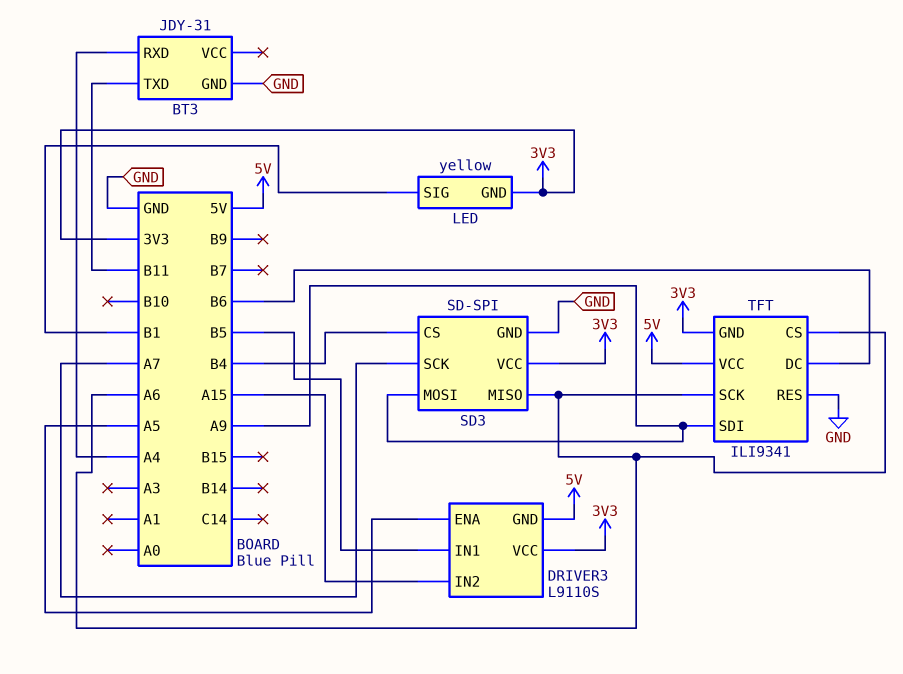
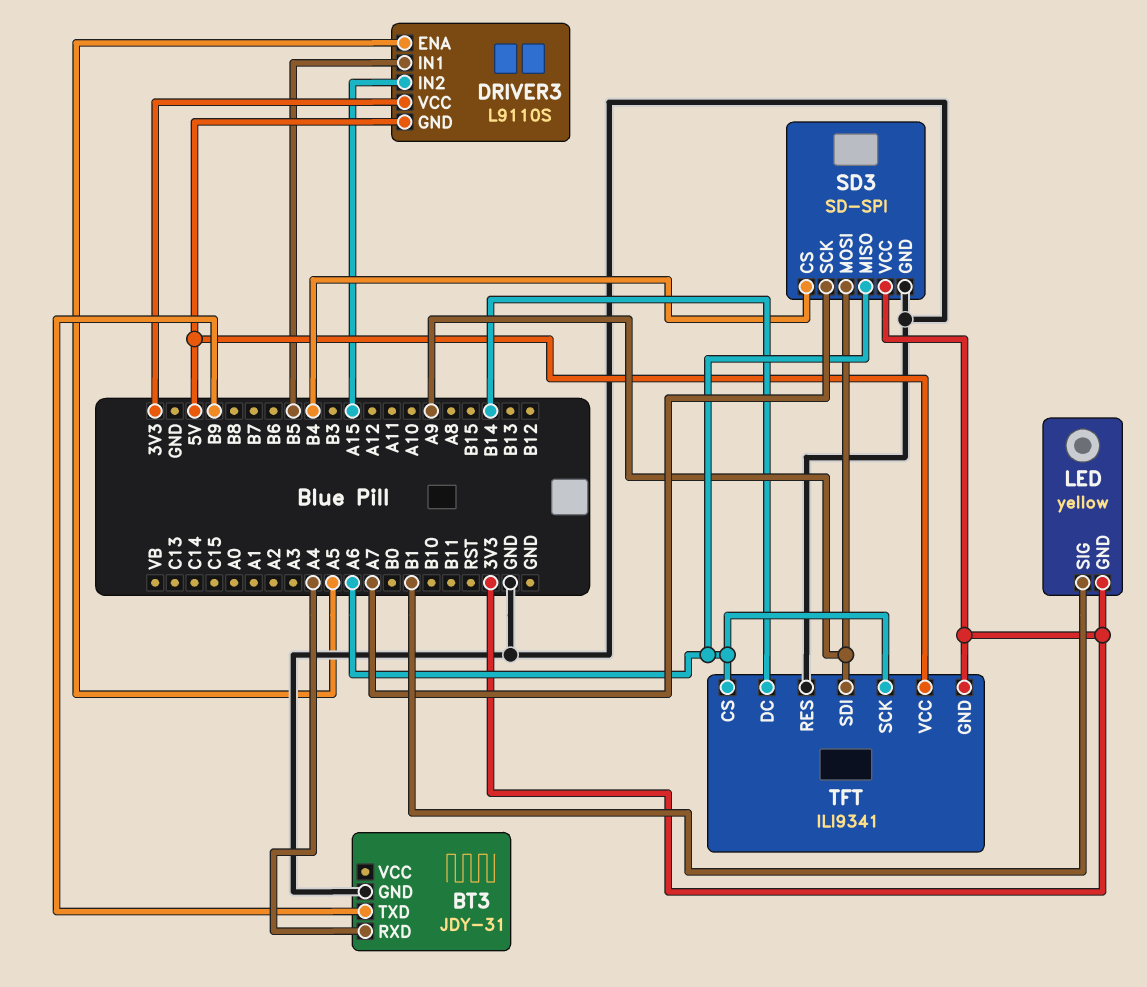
BT3 pin TXD: B11 -> B9
TFT pin DC: B6 -> B14

